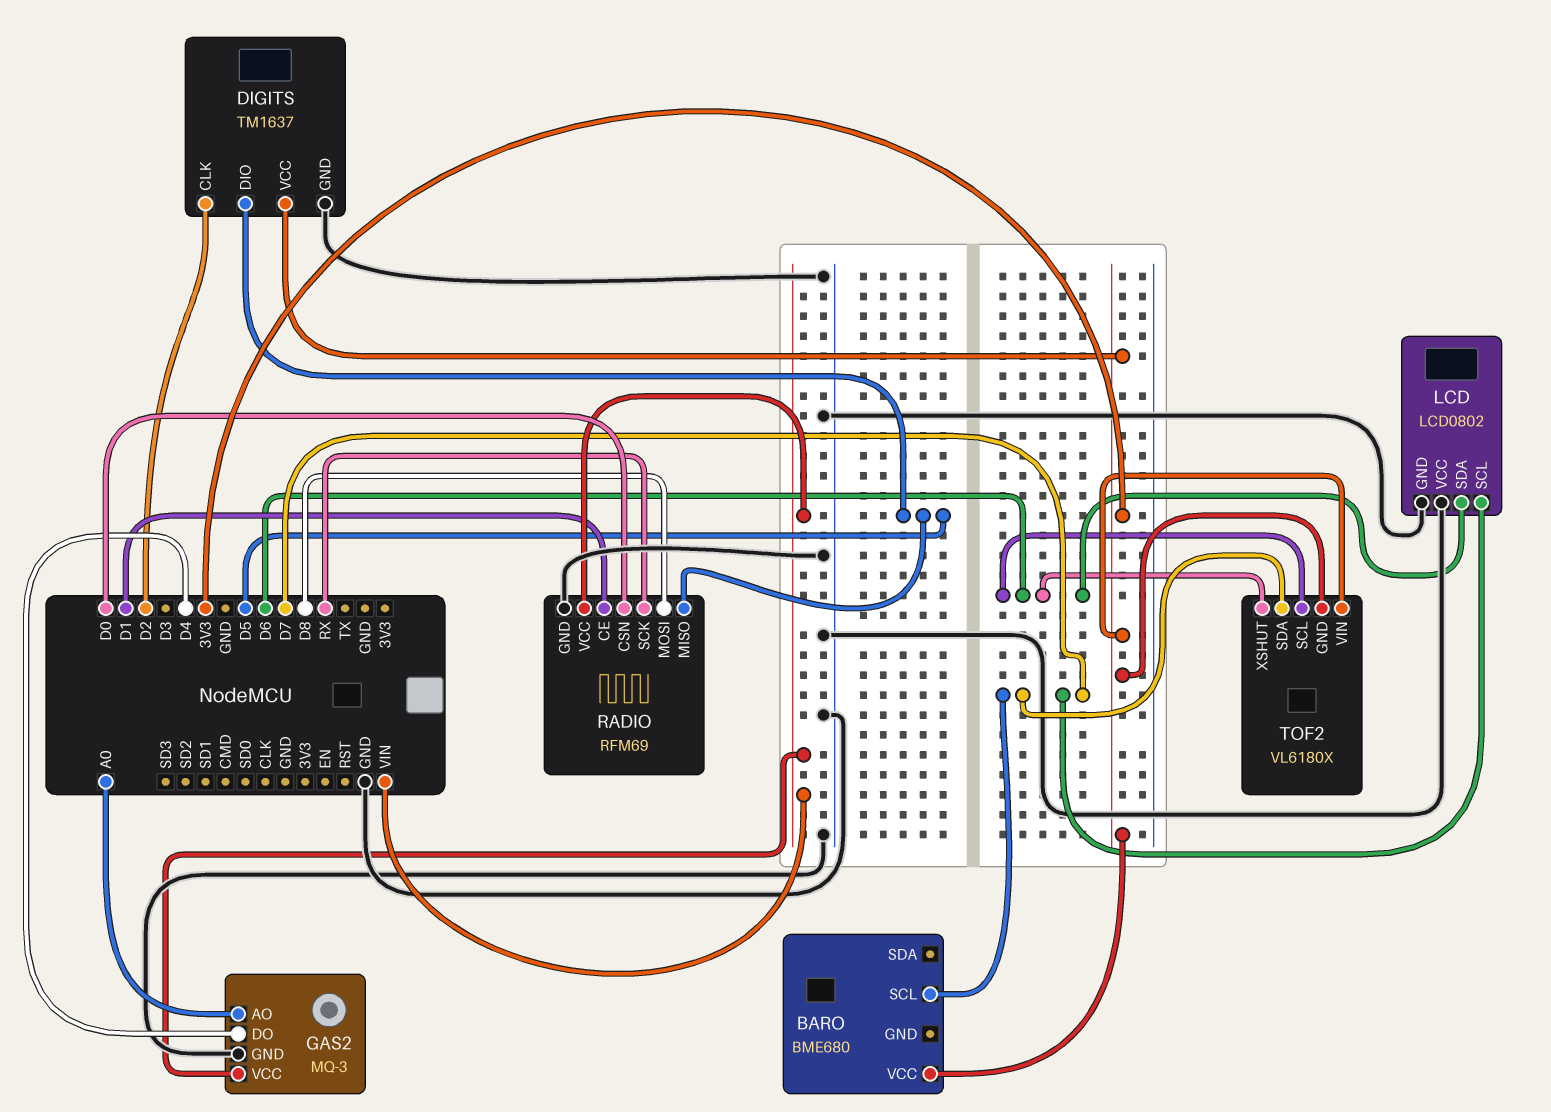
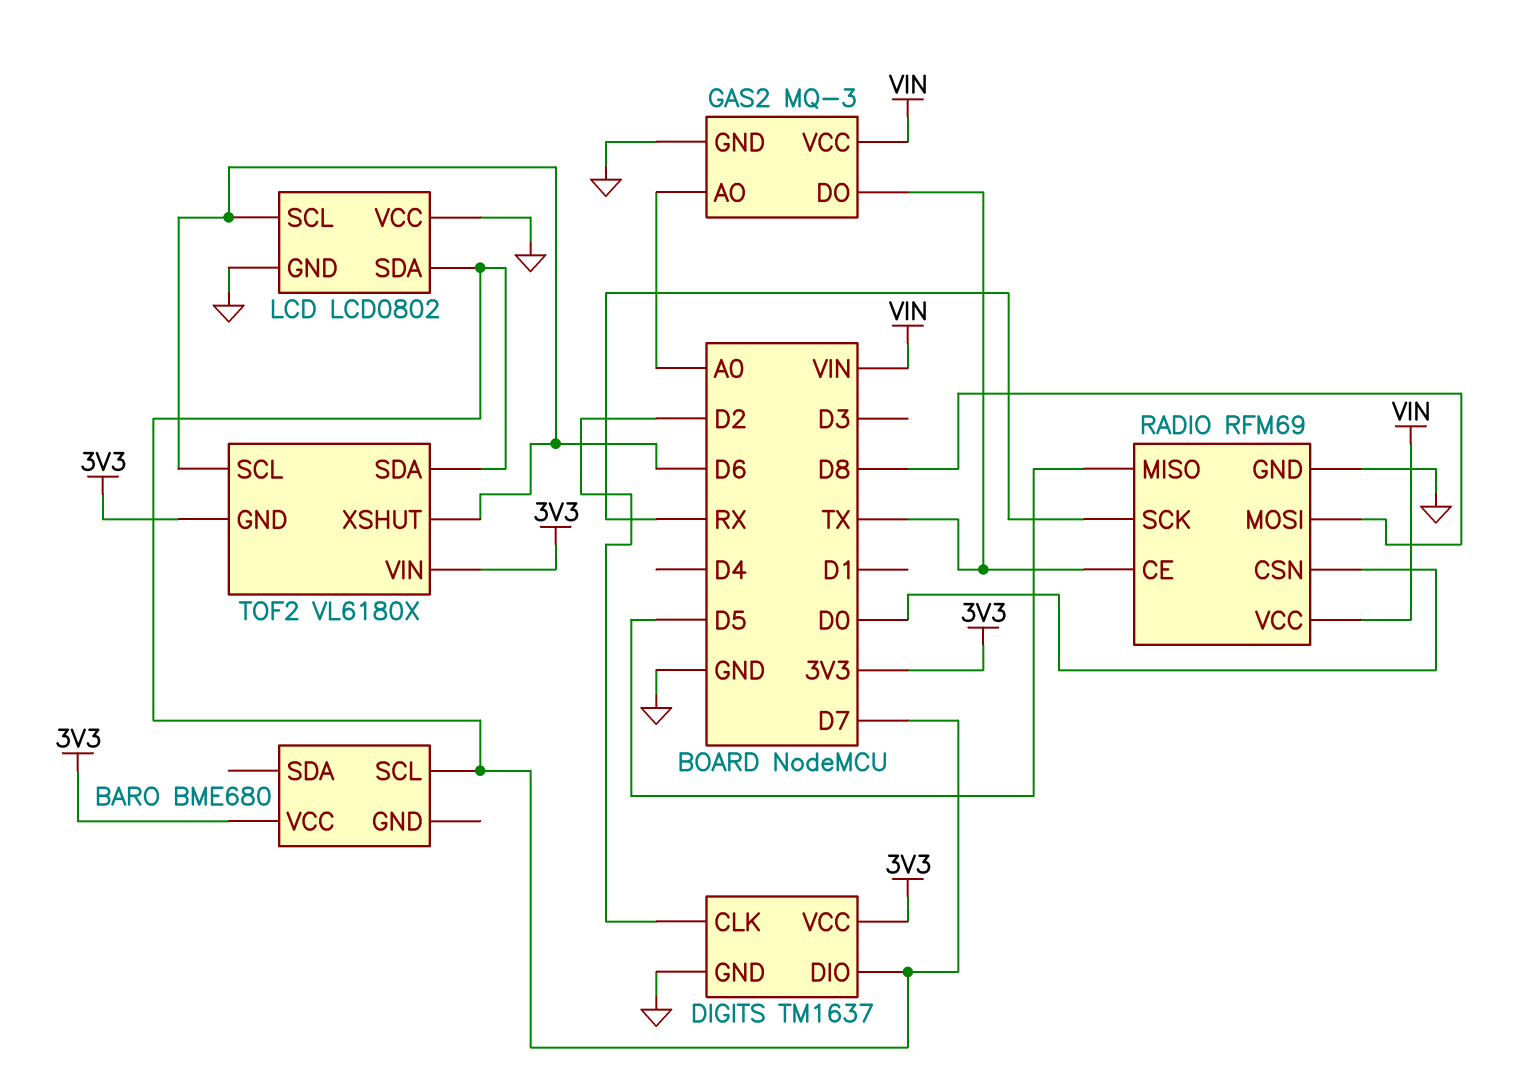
DIGITS pin DIO: D5 -> D7
GAS2 pin DO: D4 -> TX
LCD pin SCL: D7 -> D6
LCD pin SDA: D6 -> D7
RADIO pin CE: D1 -> TX

